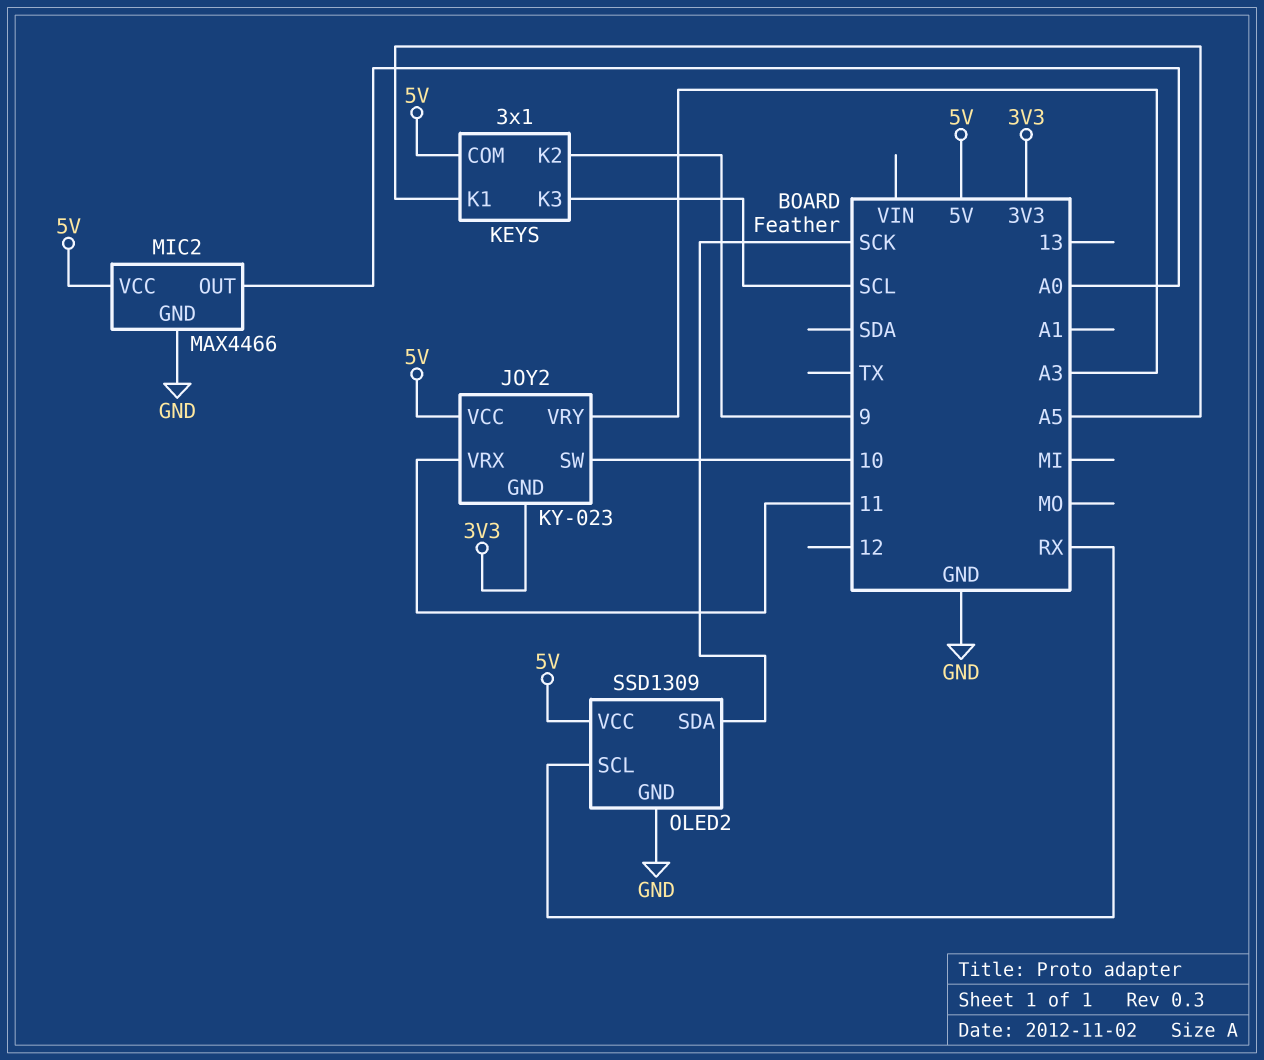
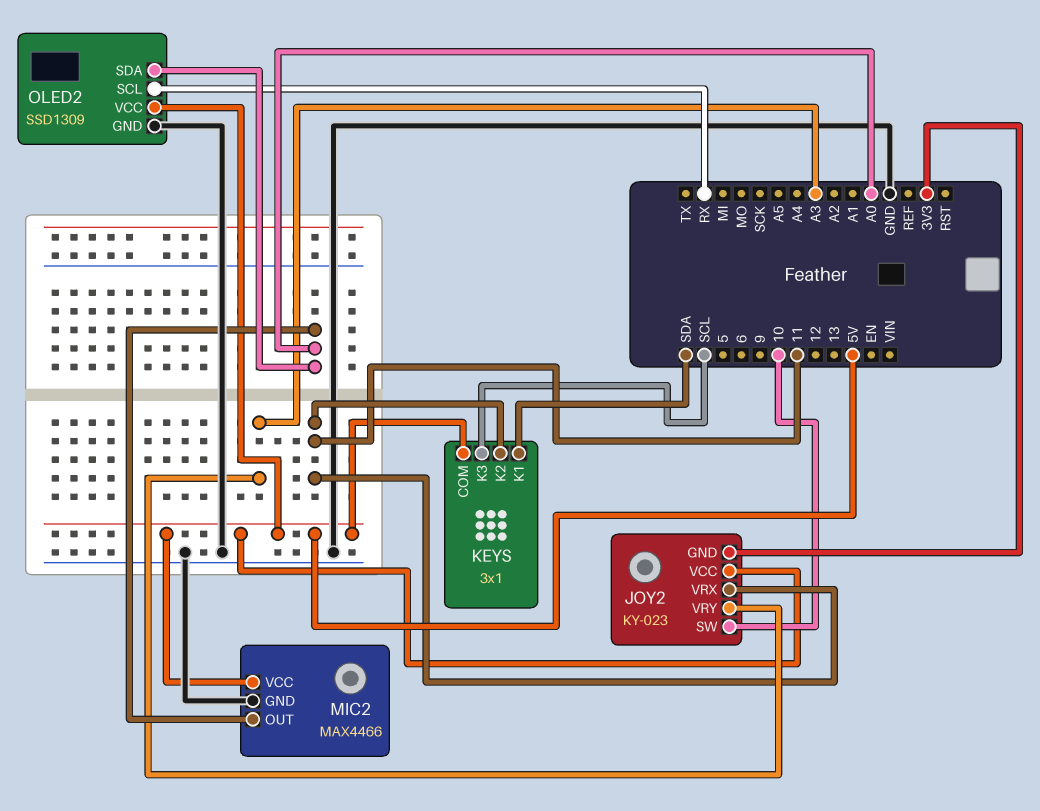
KEYS pin K1: A5 -> SDA
KEYS pin K2: 9 -> 11
OLED2 pin SDA: SCK -> A0

